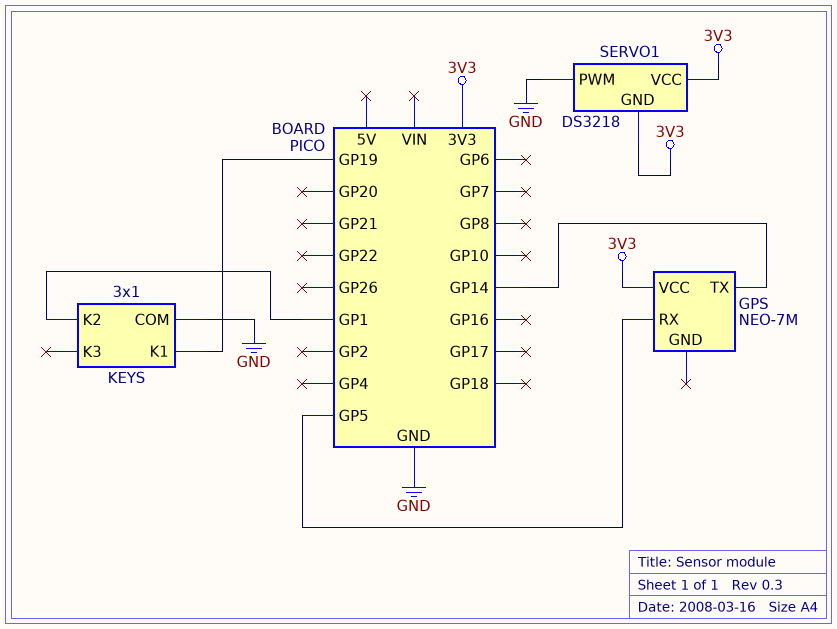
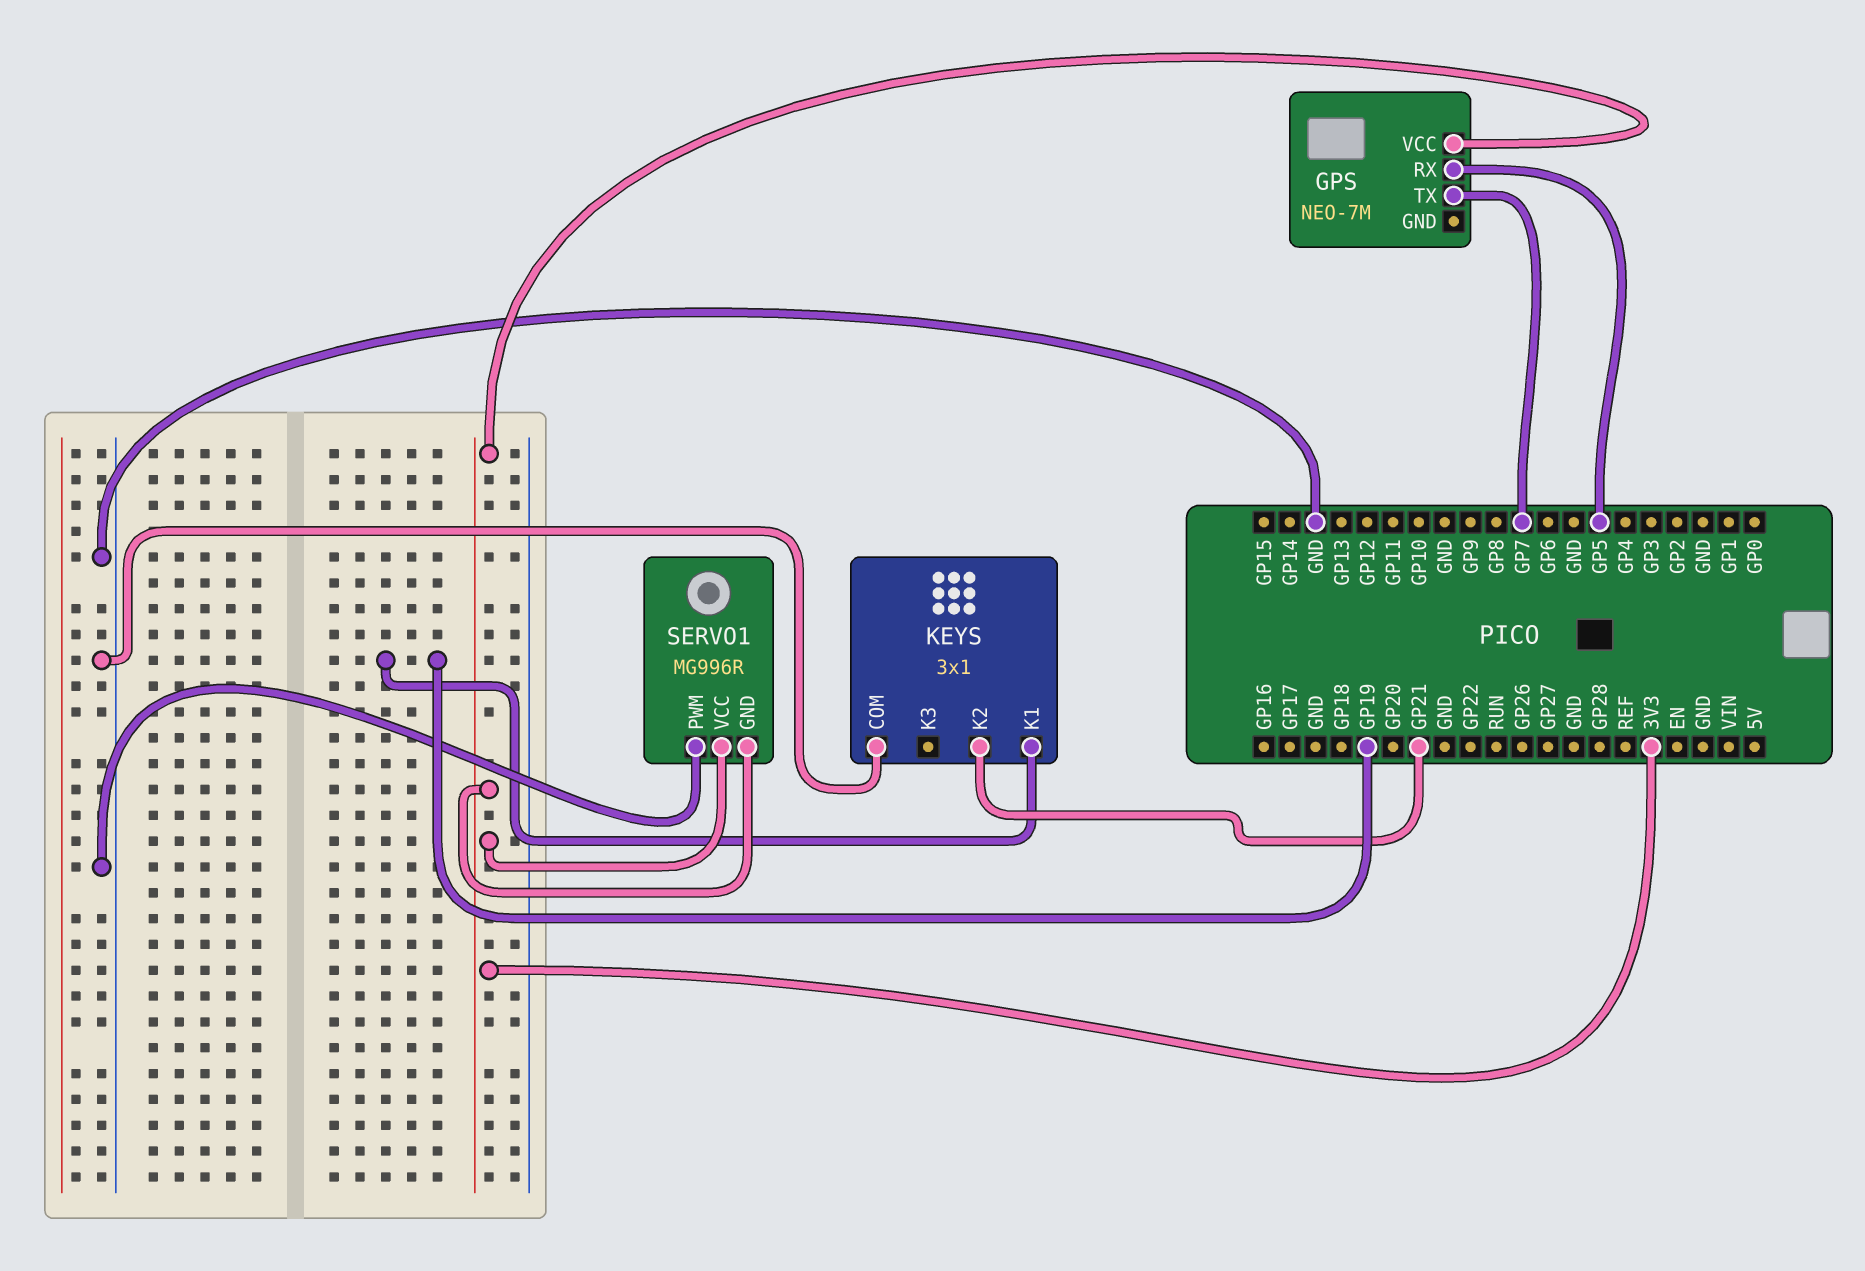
GPS pin TX: GP14 -> GP7
KEYS pin K2: GP1 -> GP21
SERVO1: DS3218 -> MG996R

